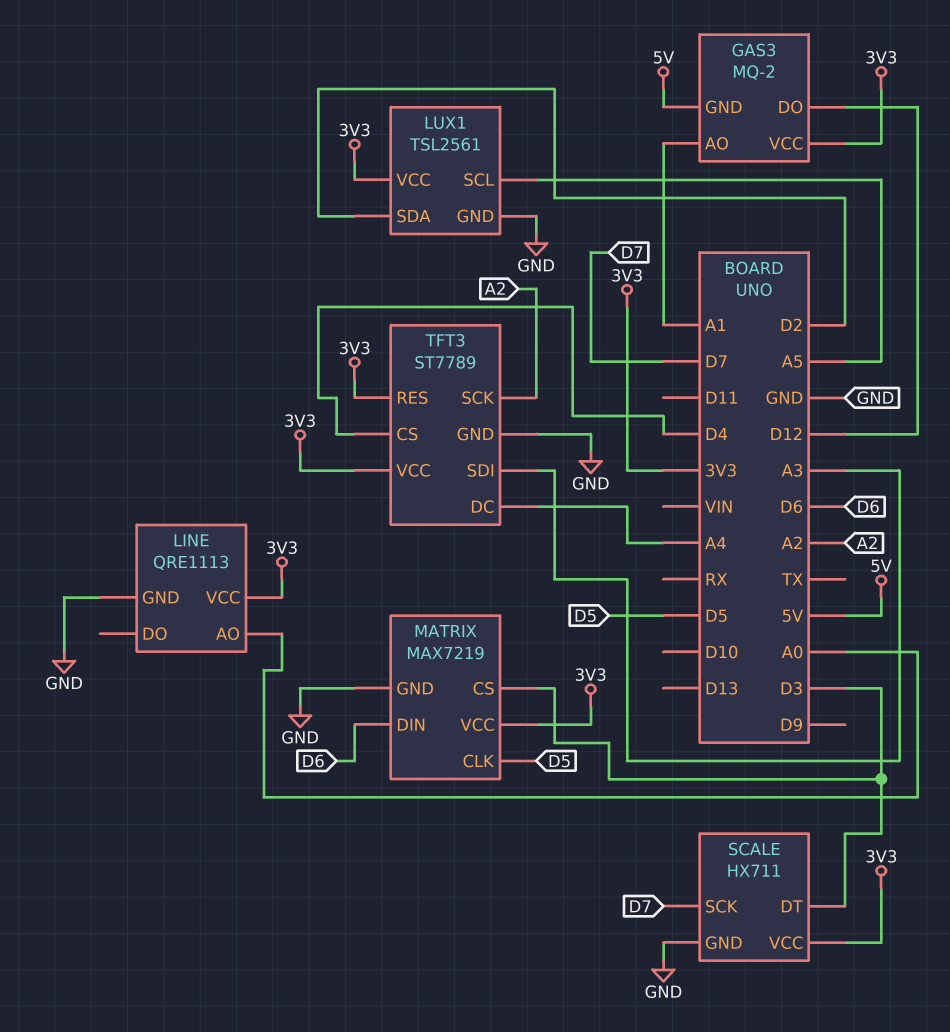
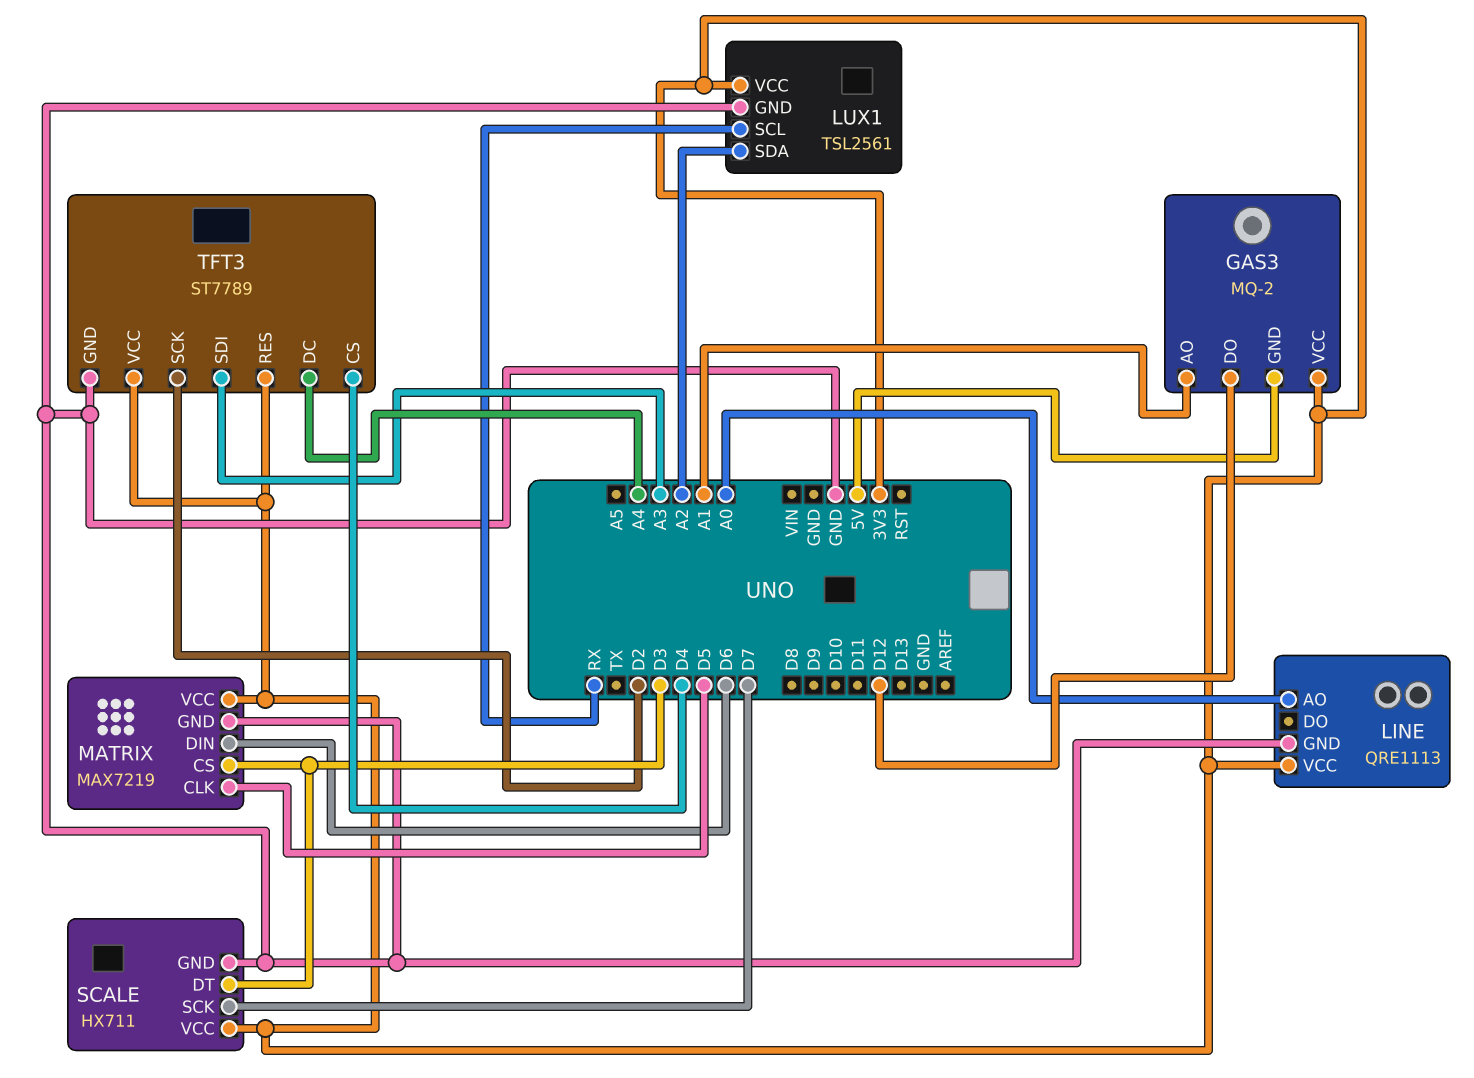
LUX1 pin SCL: A5 -> RX
LUX1 pin SDA: D2 -> A2
TFT3 pin SCK: A2 -> D2

